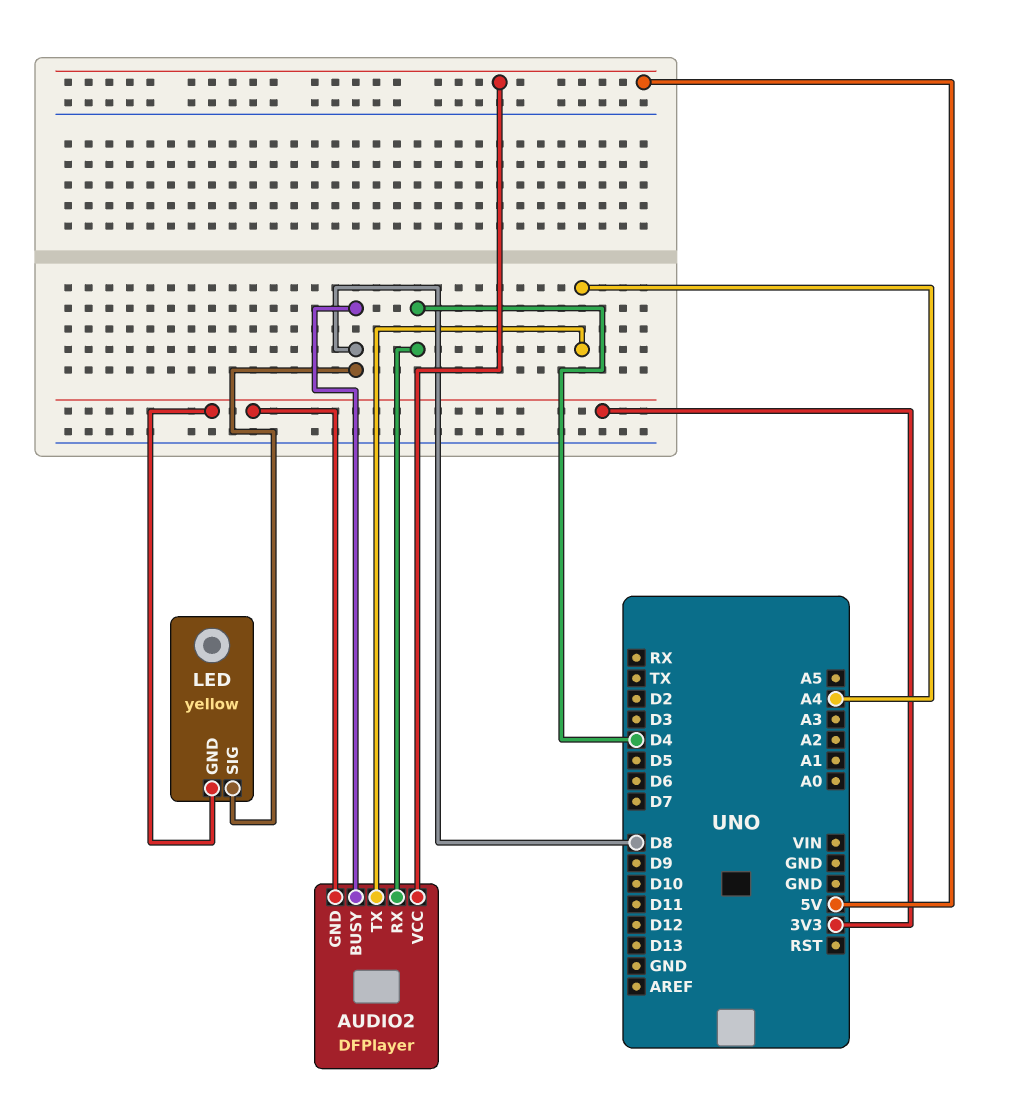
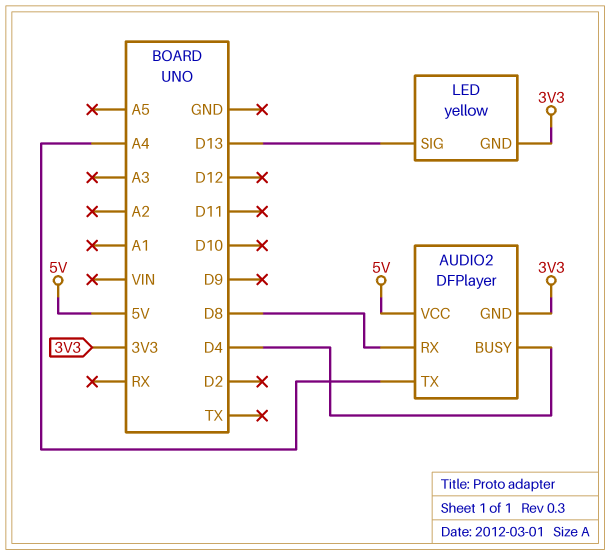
AUDIO2 pin BUSY: D8 -> D4
AUDIO2 pin RX: D4 -> D8
LED pin SIG: D8 -> D13

